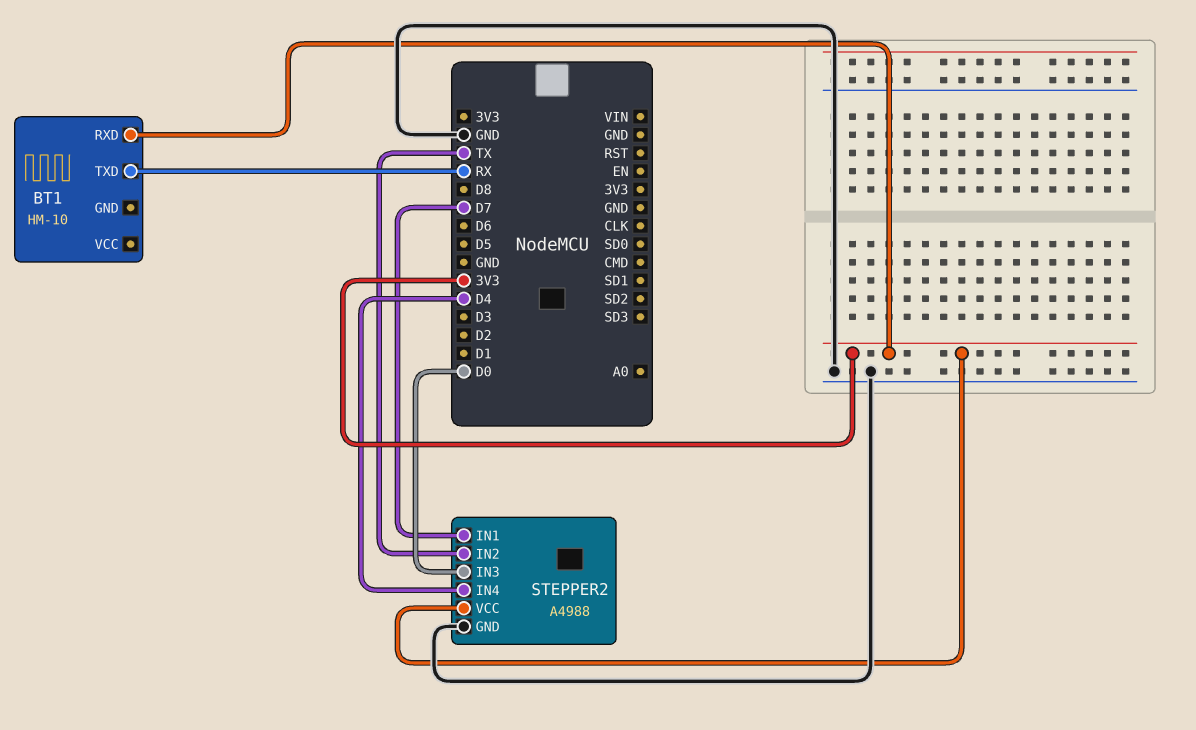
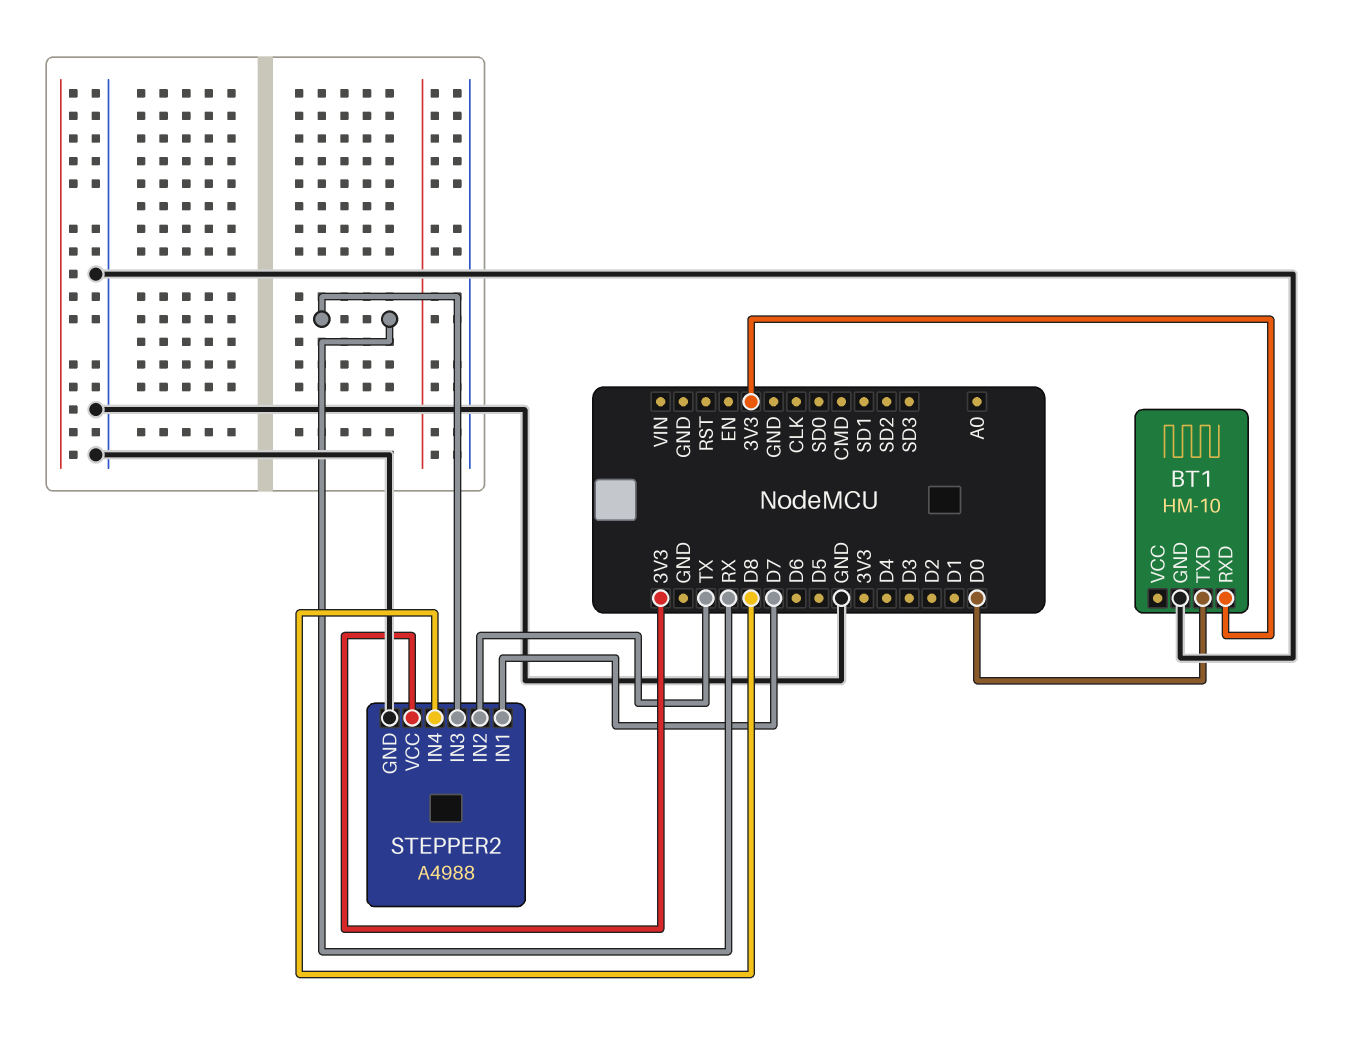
BT1 pin GND: none -> GND
BT1 pin TXD: RX -> D0
STEPPER2 pin IN3: D0 -> RX
STEPPER2 pin IN4: D4 -> D8

